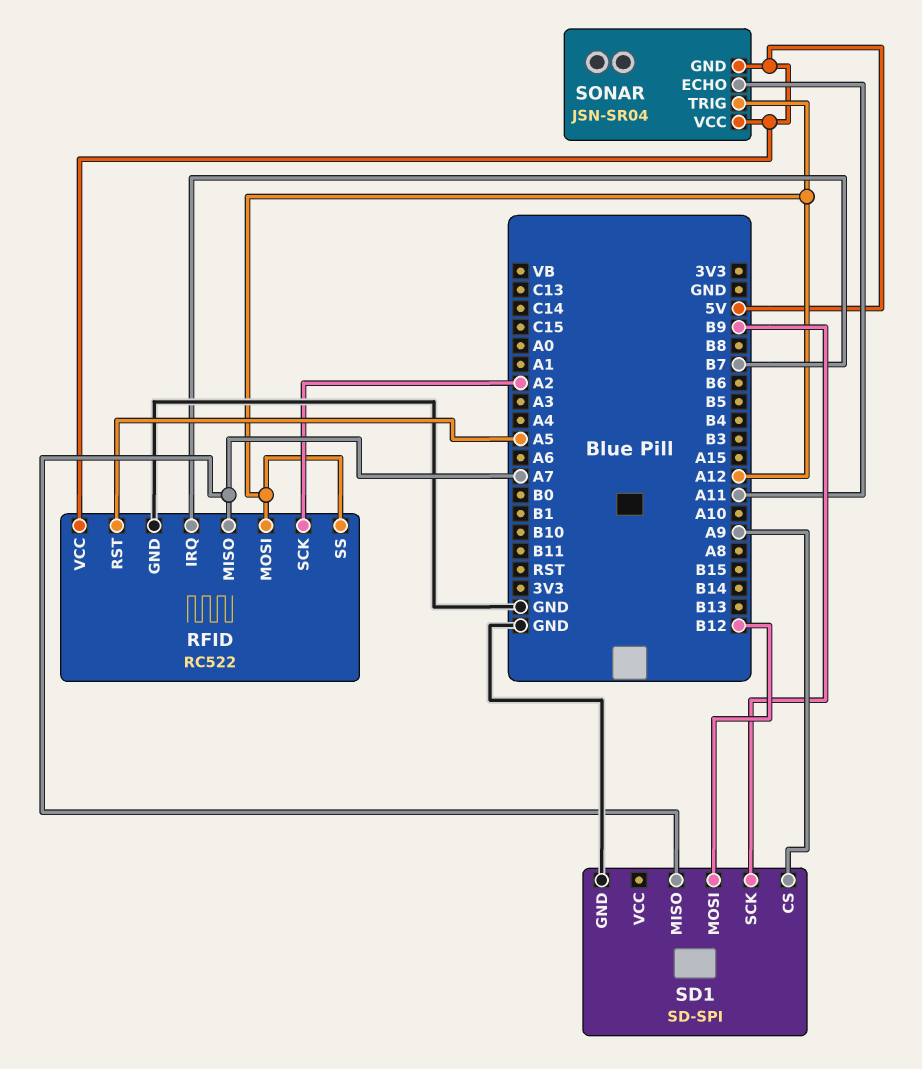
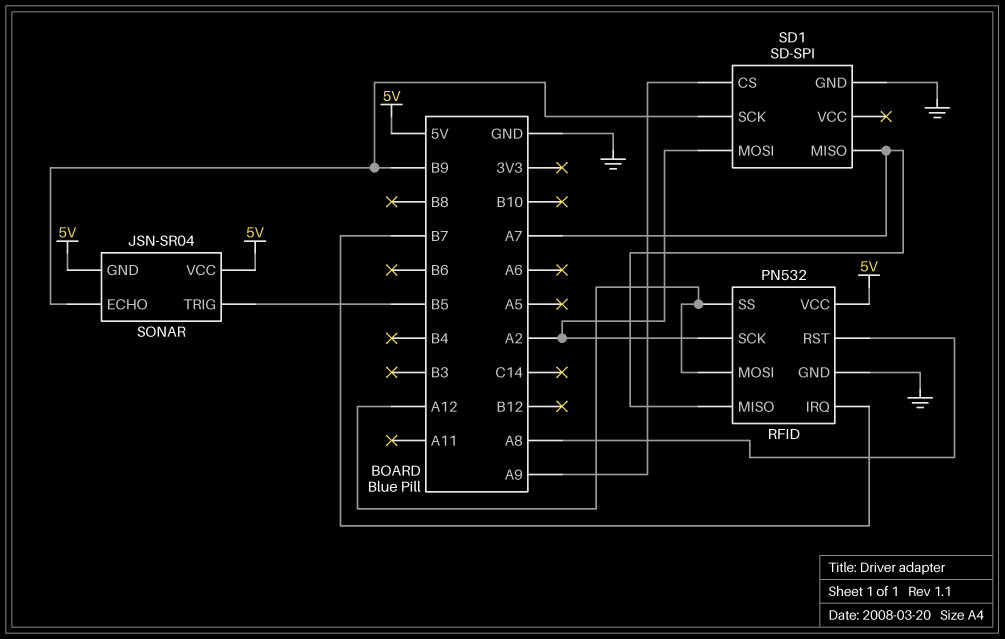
RFID: RC522 -> PN532
RFID pin RST: A5 -> A8
SD1 pin MOSI: B12 -> A2
SONAR pin ECHO: A11 -> B9
SONAR pin TRIG: A12 -> B5

